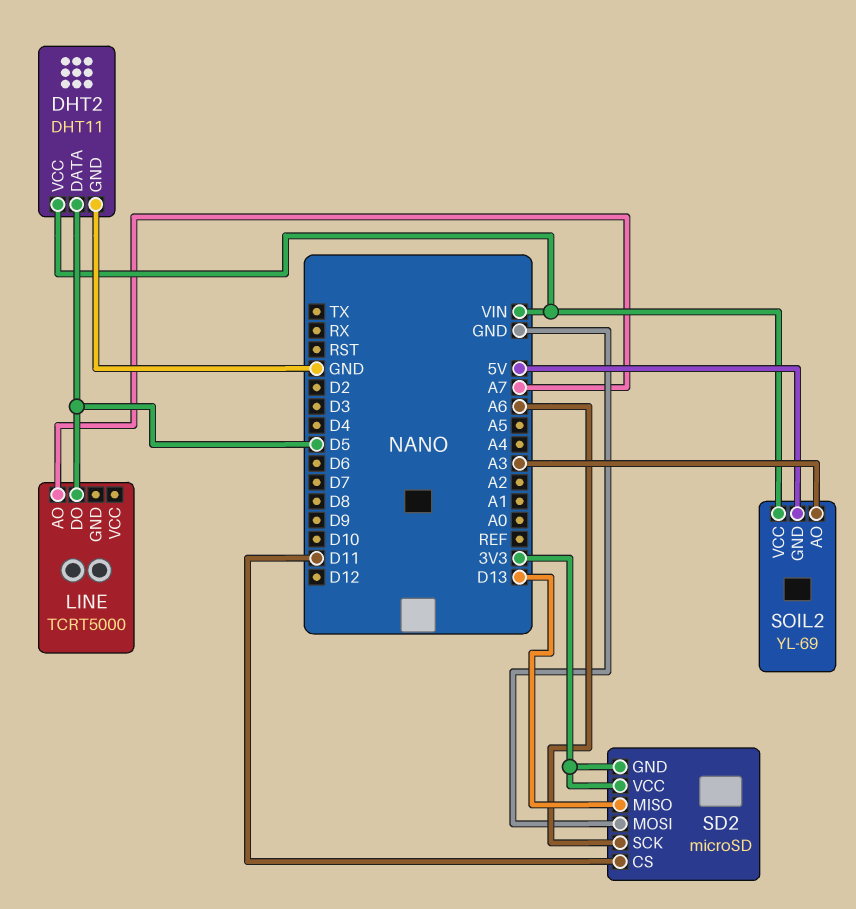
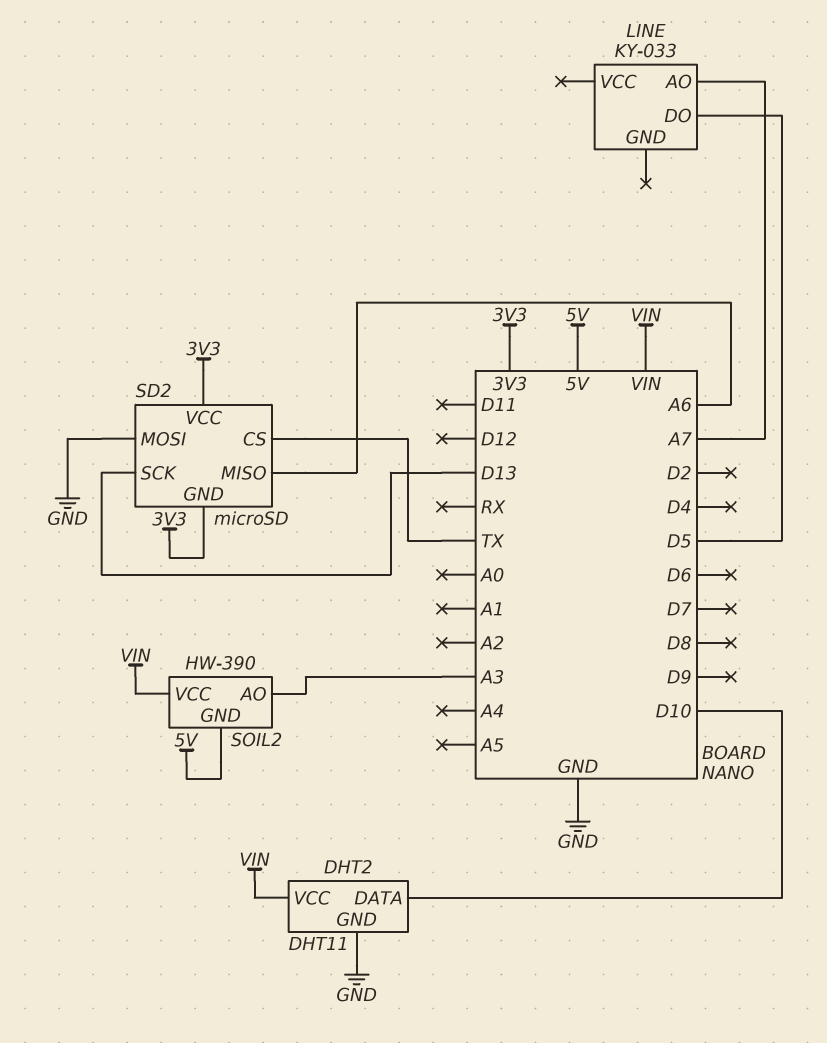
DHT2 pin DATA: D5 -> D10
LINE: TCRT5000 -> KY-033
SD2 pin CS: D11 -> TX
SD2 pin MISO: D13 -> A6
SD2 pin SCK: A6 -> D13
SOIL2: YL-69 -> HW-390

